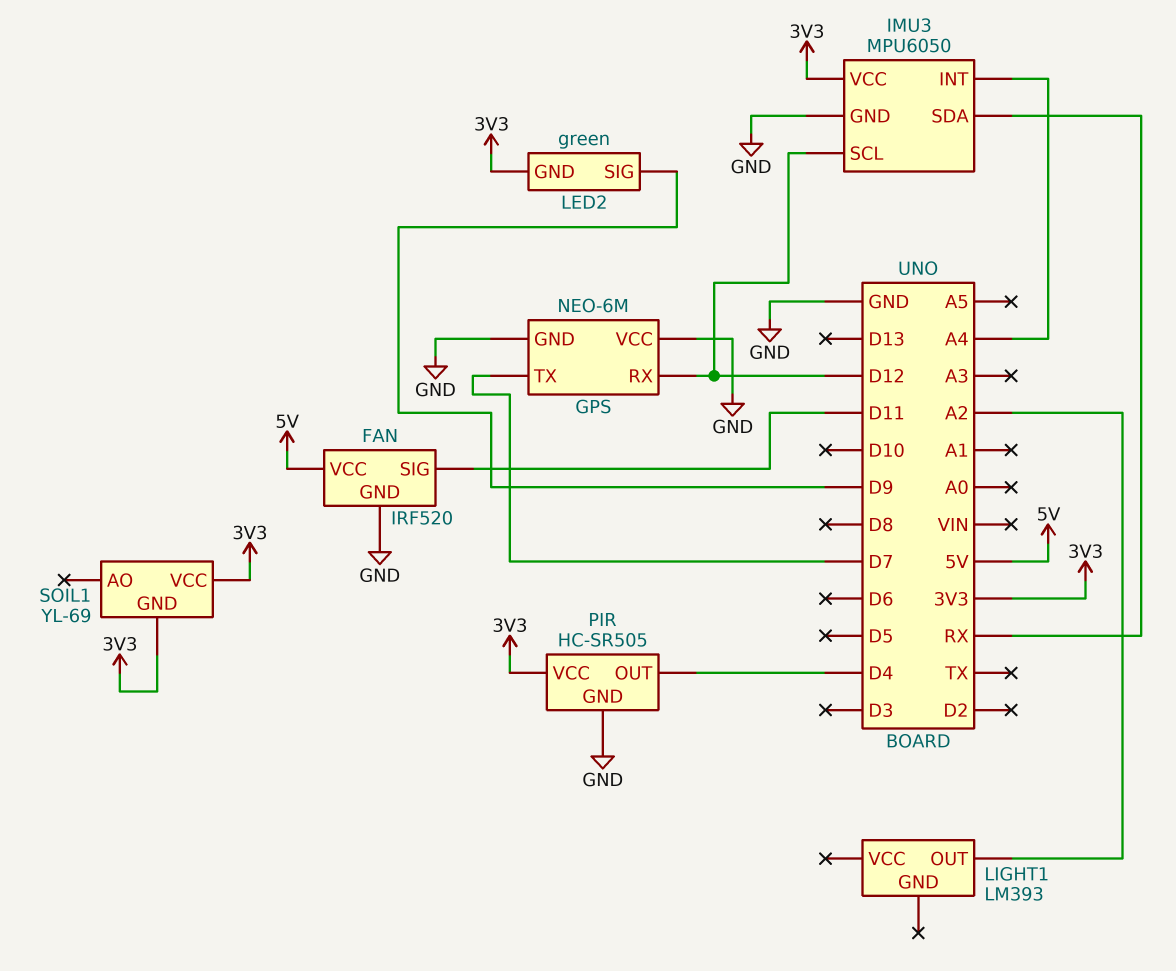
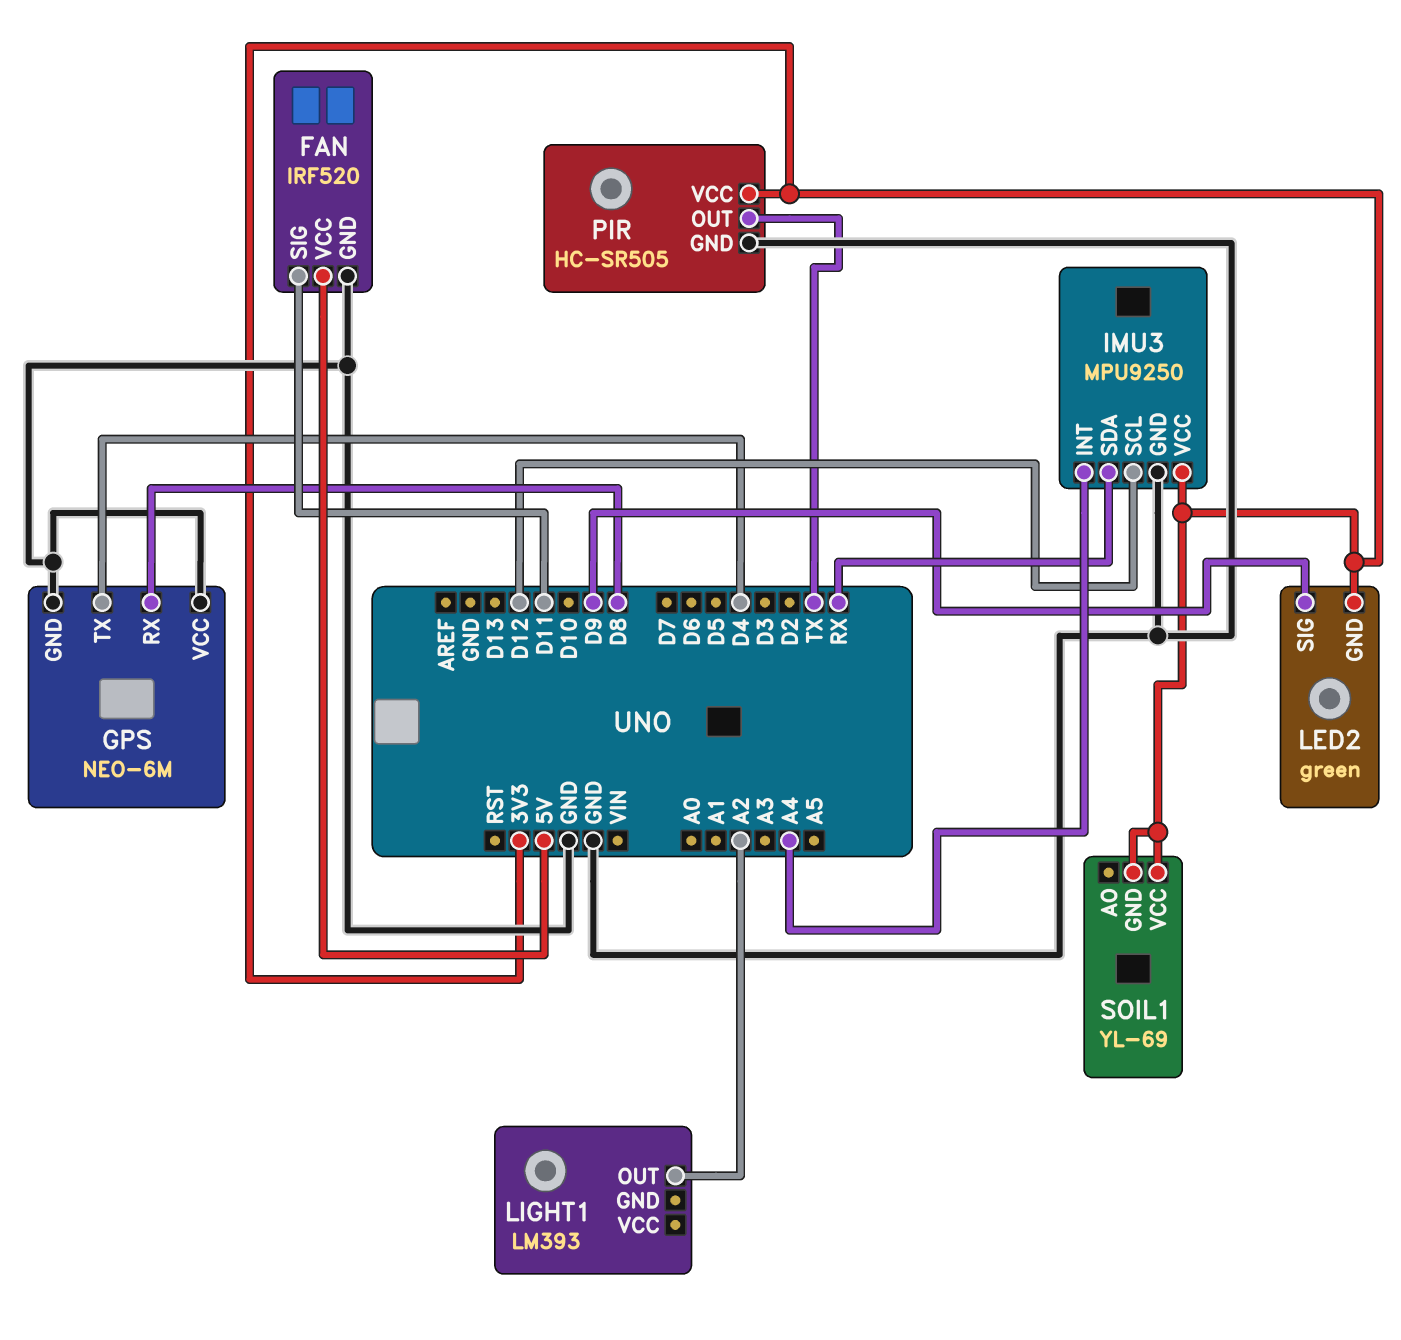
GPS pin RX: D12 -> D8
GPS pin TX: D7 -> D4
IMU3: MPU6050 -> MPU9250
PIR pin OUT: D4 -> TX

